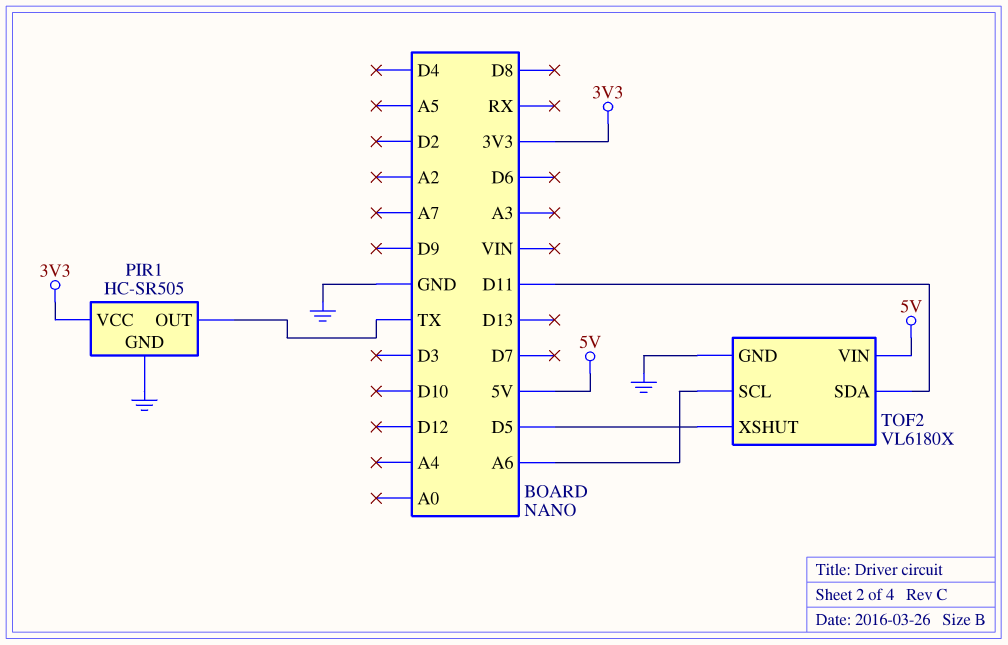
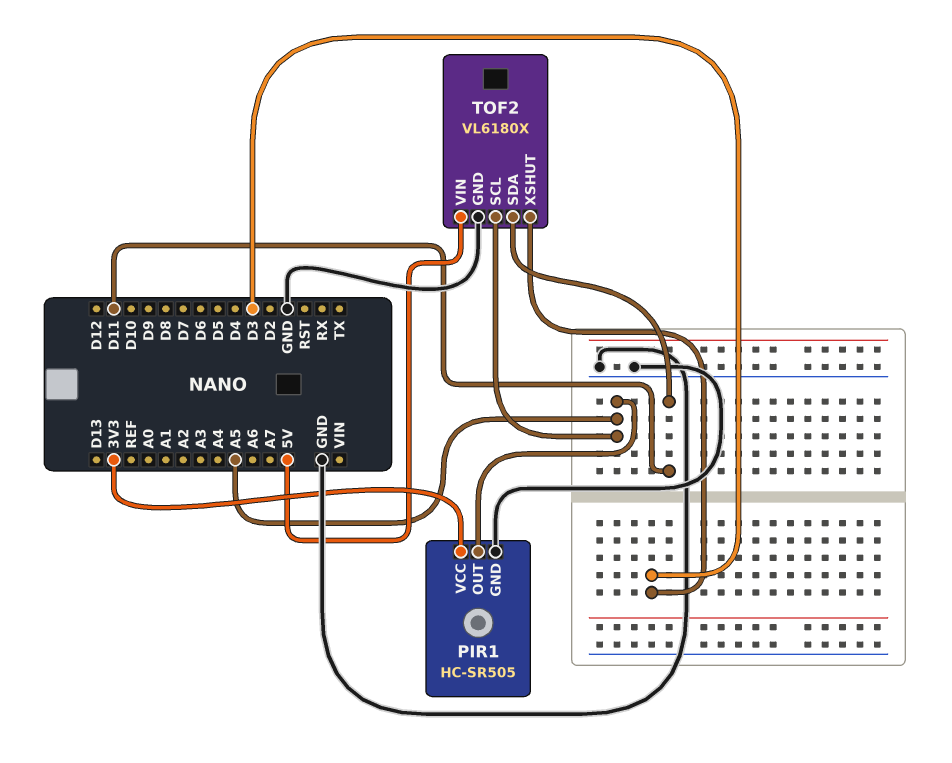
PIR1 pin OUT: TX -> A5
TOF2 pin SCL: A6 -> A5
TOF2 pin XSHUT: D5 -> D3

